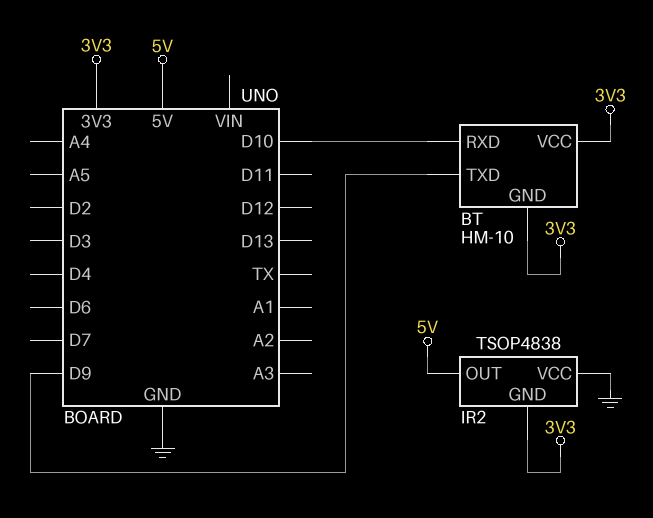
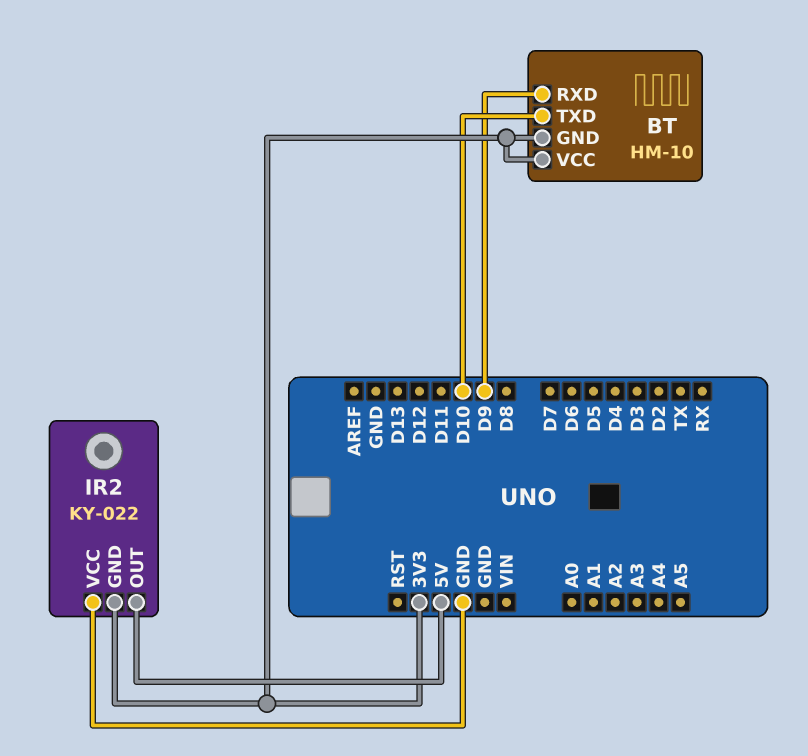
BT pin RXD: D10 -> D9
BT pin TXD: D9 -> D10
IR2: TSOP4838 -> KY-022

